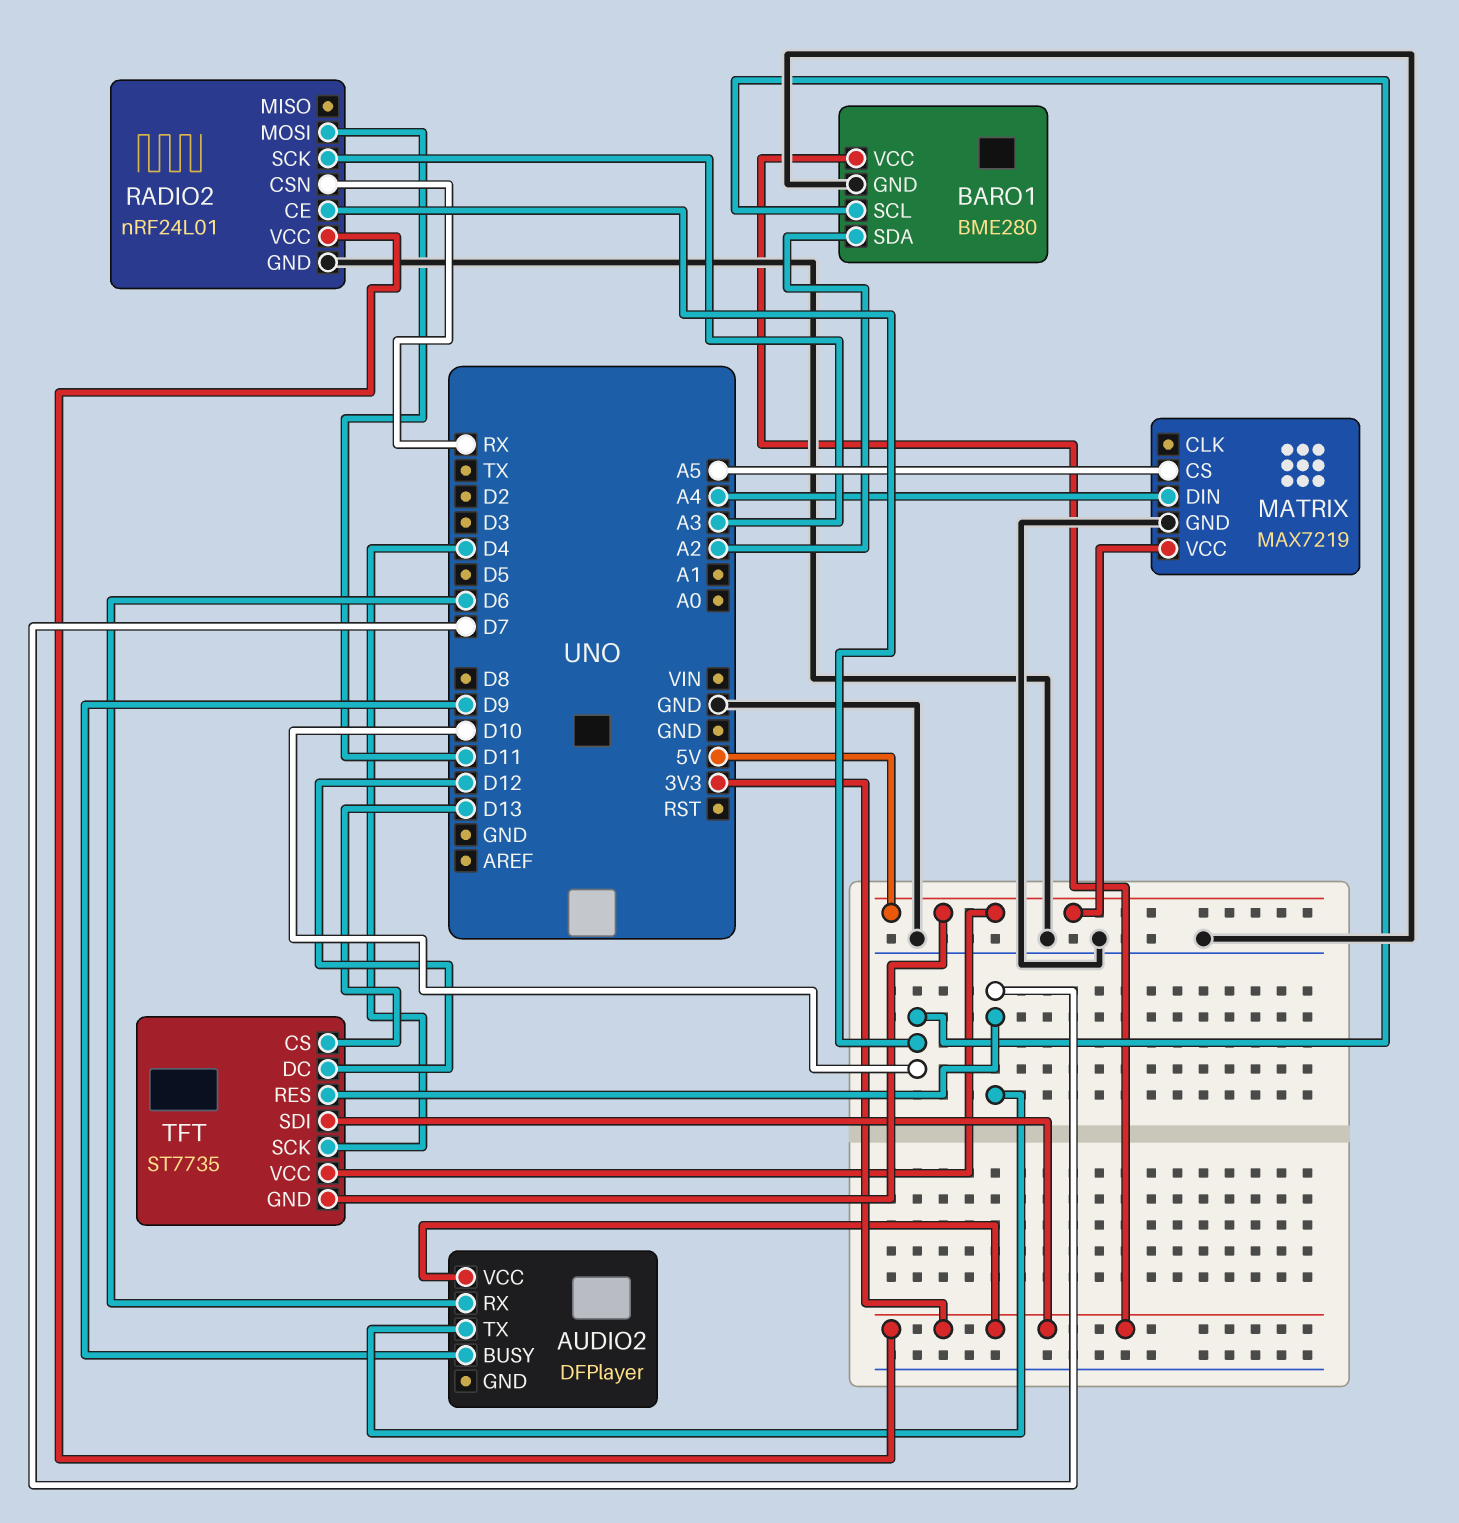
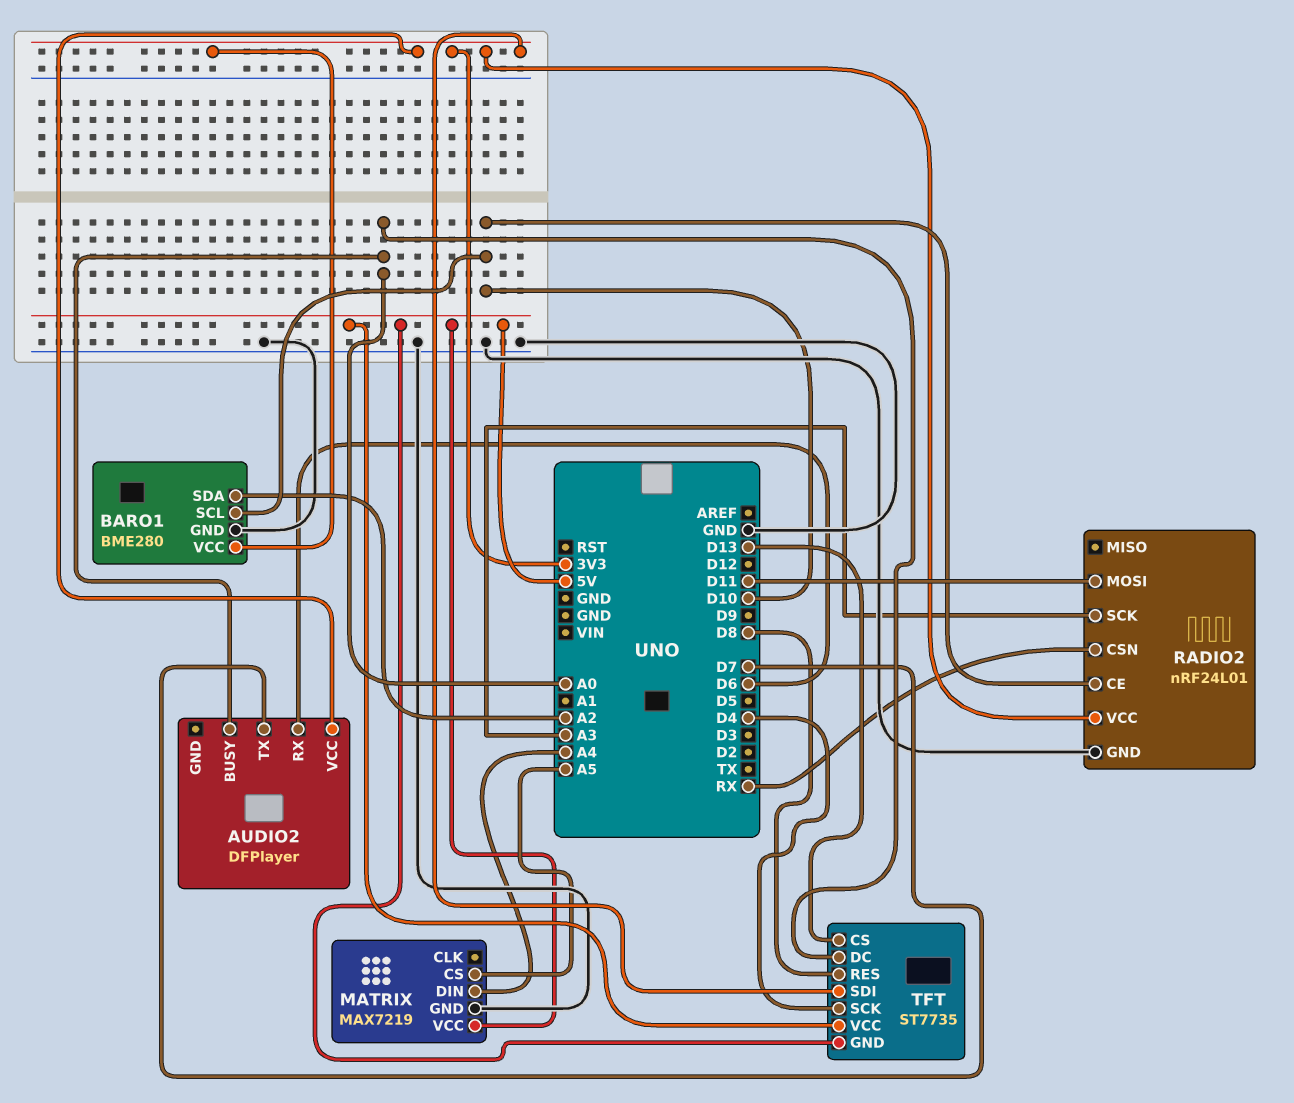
AUDIO2 pin BUSY: D9 -> A0
TFT pin DC: D12 -> A0
TFT pin RES: D7 -> D8

